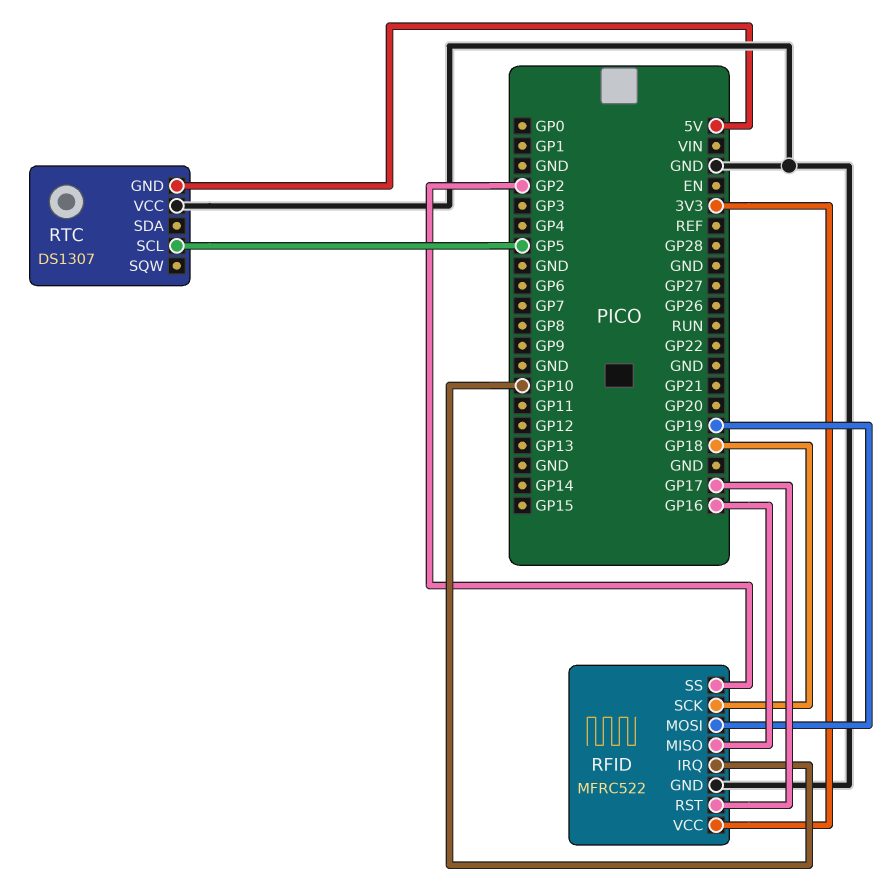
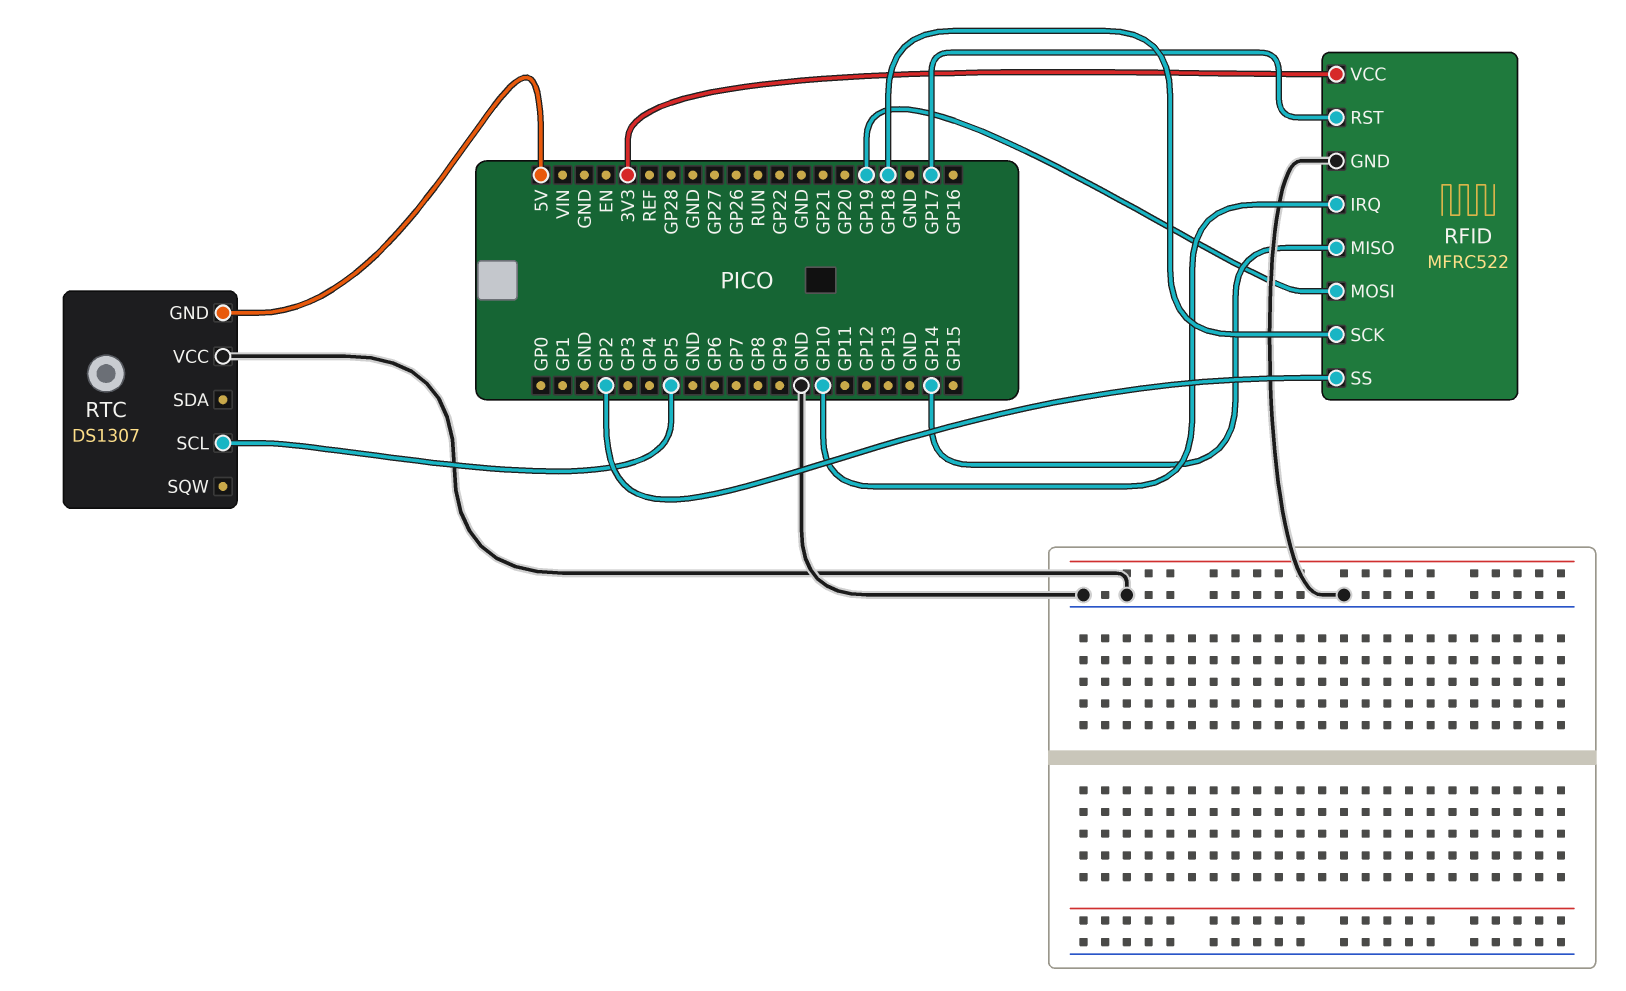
RFID pin MISO: GP16 -> GP14

